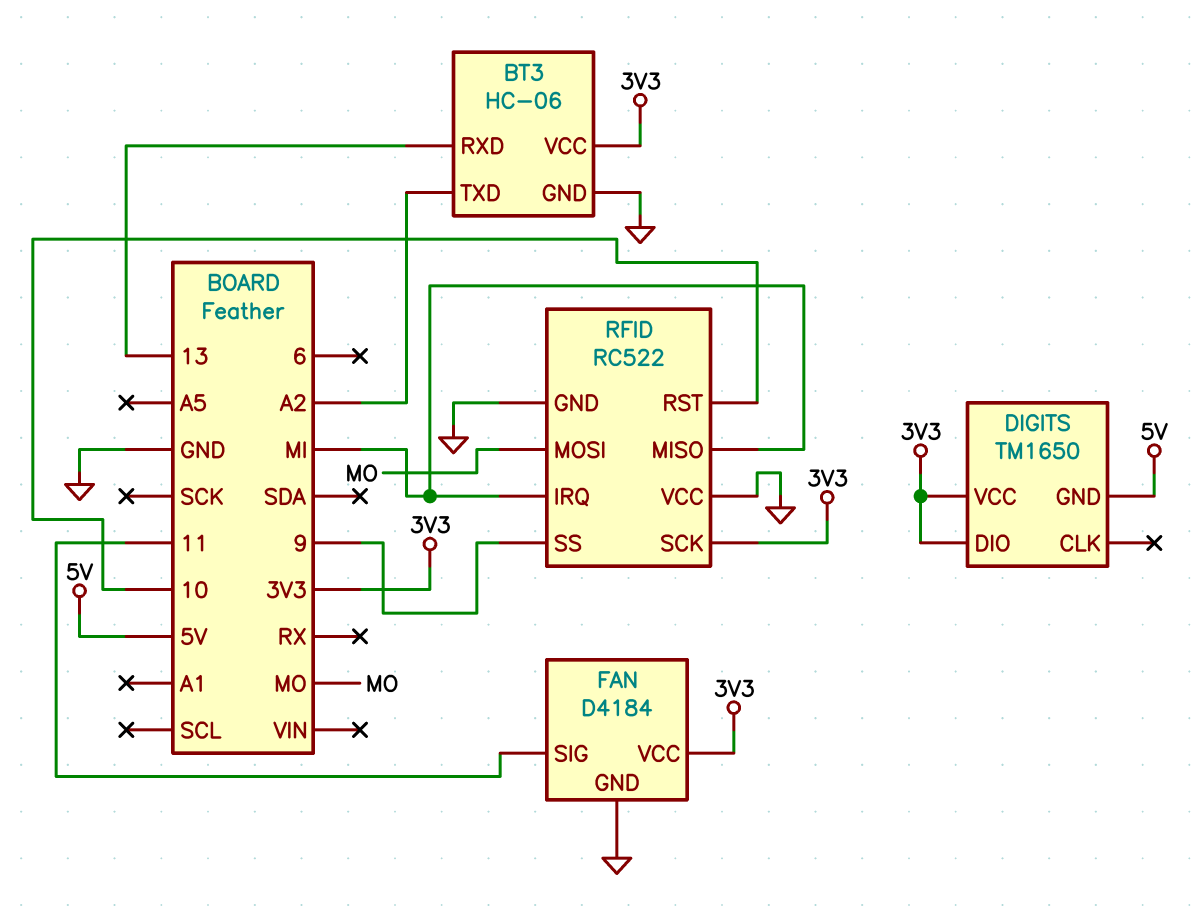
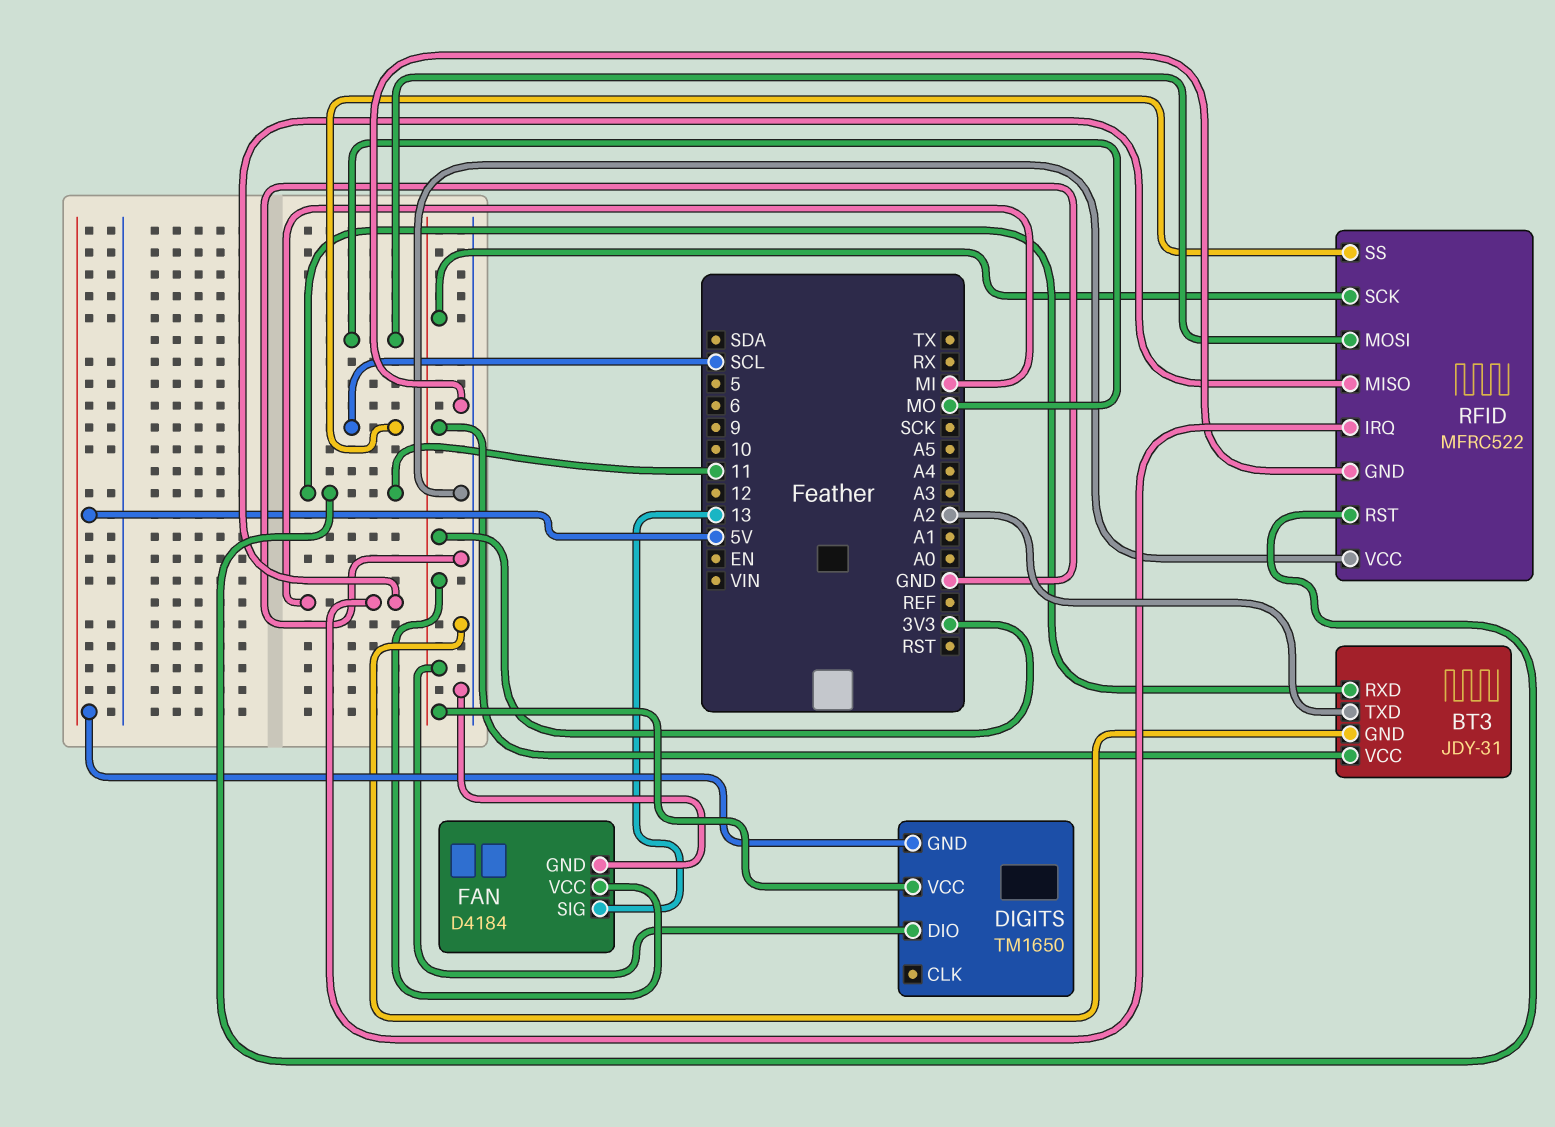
BT3: HC-06 -> JDY-31
BT3 pin RXD: 13 -> 11
FAN pin SIG: 11 -> 13
RFID: RC522 -> MFRC522
RFID pin RST: 10 -> 11
RFID pin SS: 9 -> SCL

